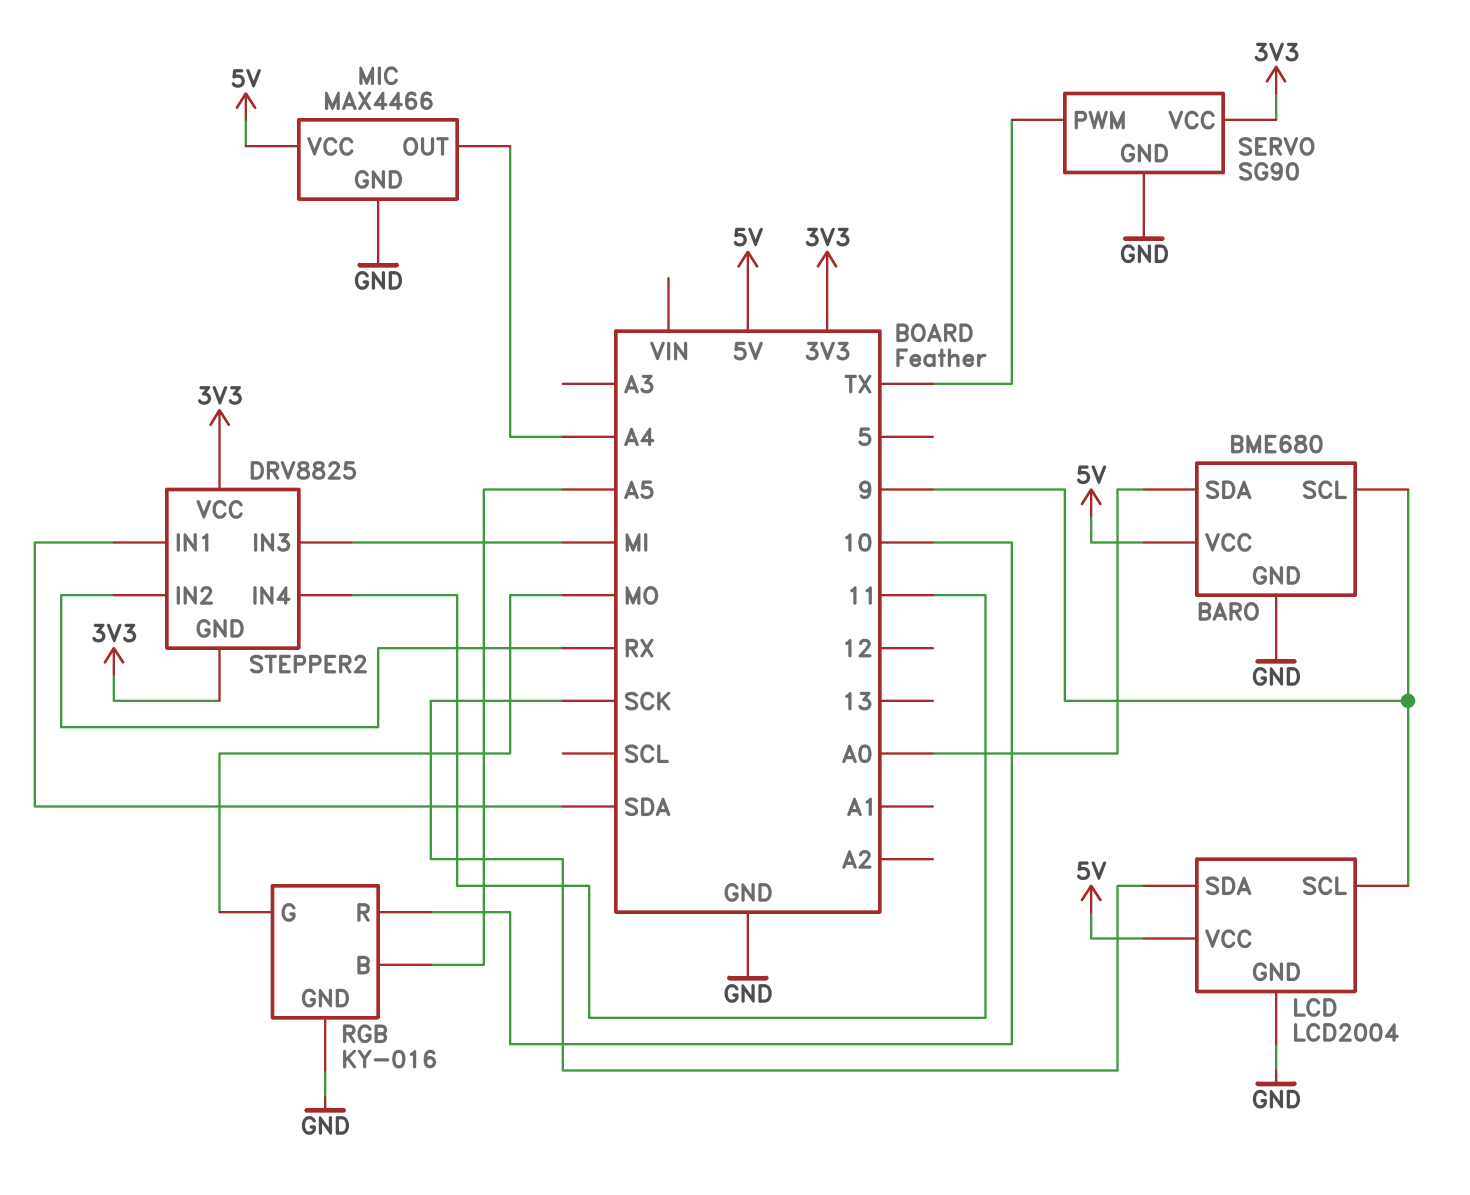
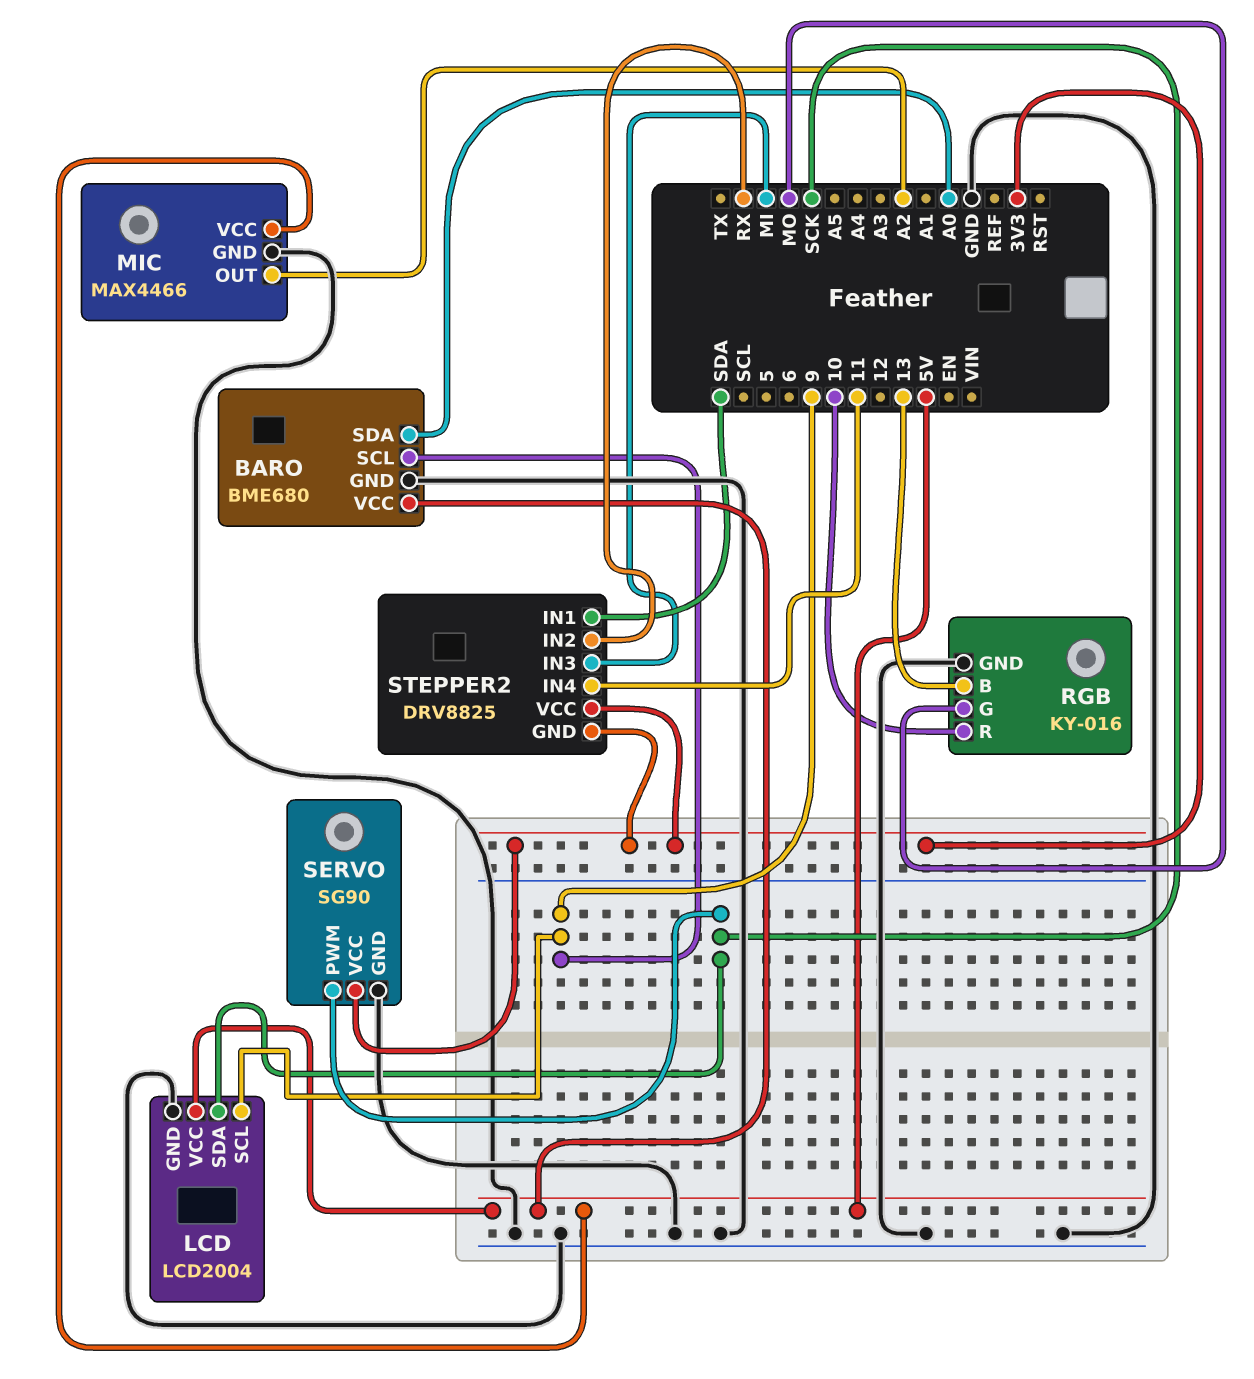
MIC pin OUT: A4 -> A2
RGB pin B: A5 -> 13
SERVO pin PWM: TX -> SCK

